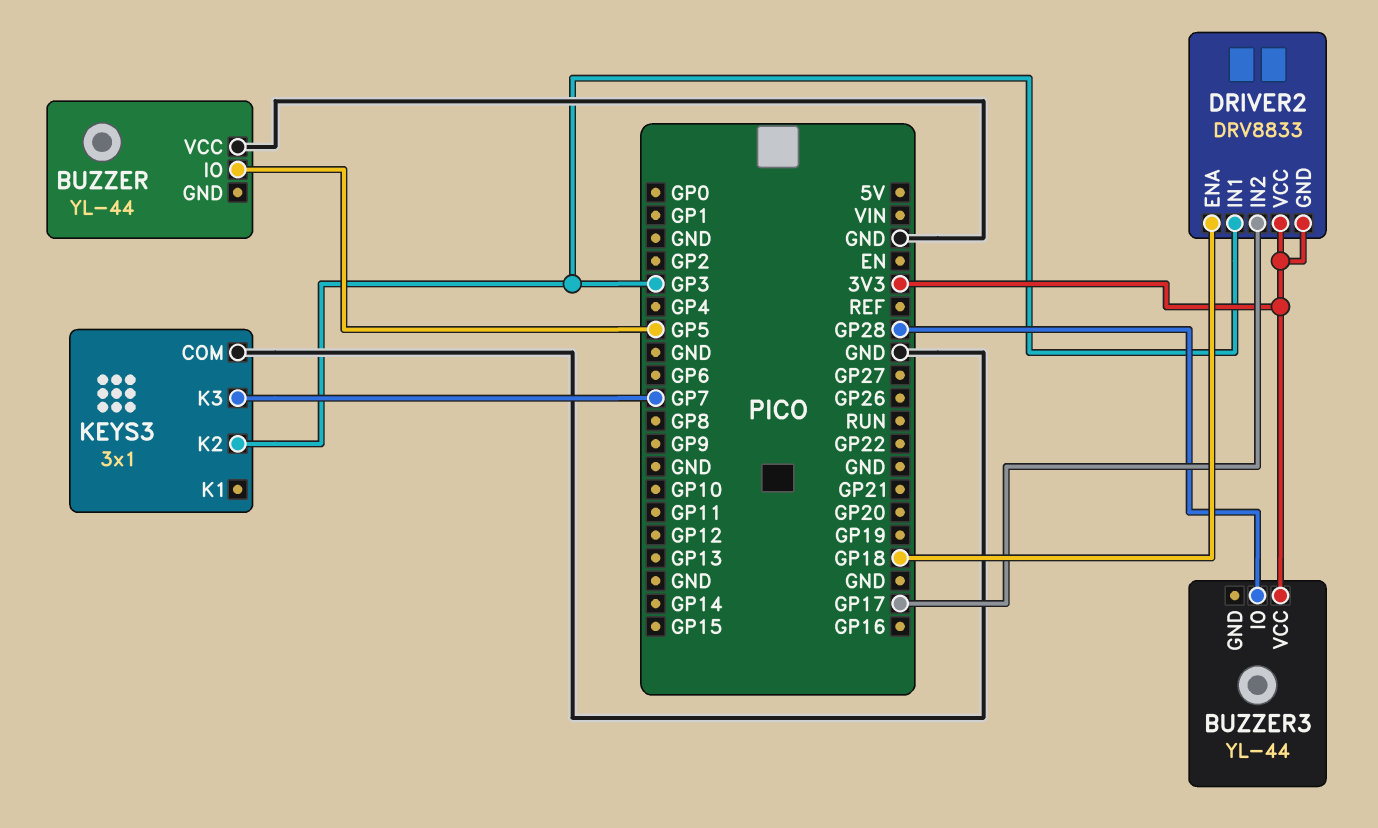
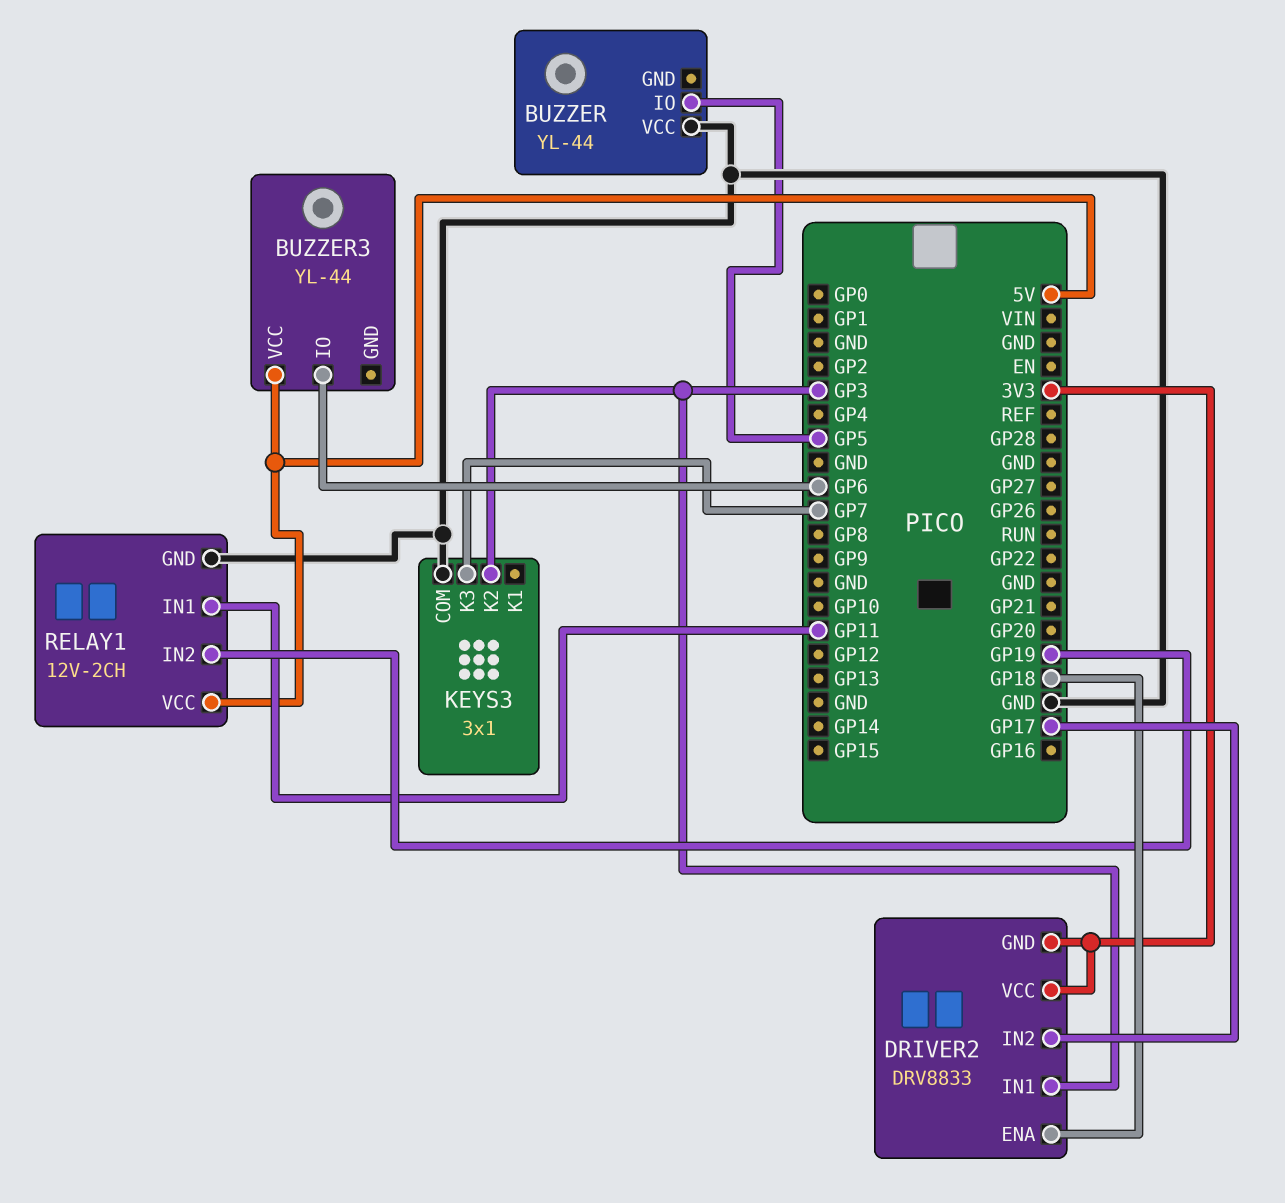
BUZZER3 pin IO: GP28 -> GP6
BUZZER3 pin VCC: 3V3 -> 5V
RELAY1: none -> 12V-2CH
RELAY1 pin GND: none -> GND
RELAY1 pin IN1: none -> GP11
RELAY1 pin IN2: none -> GP19
RELAY1 pin VCC: none -> 5V

